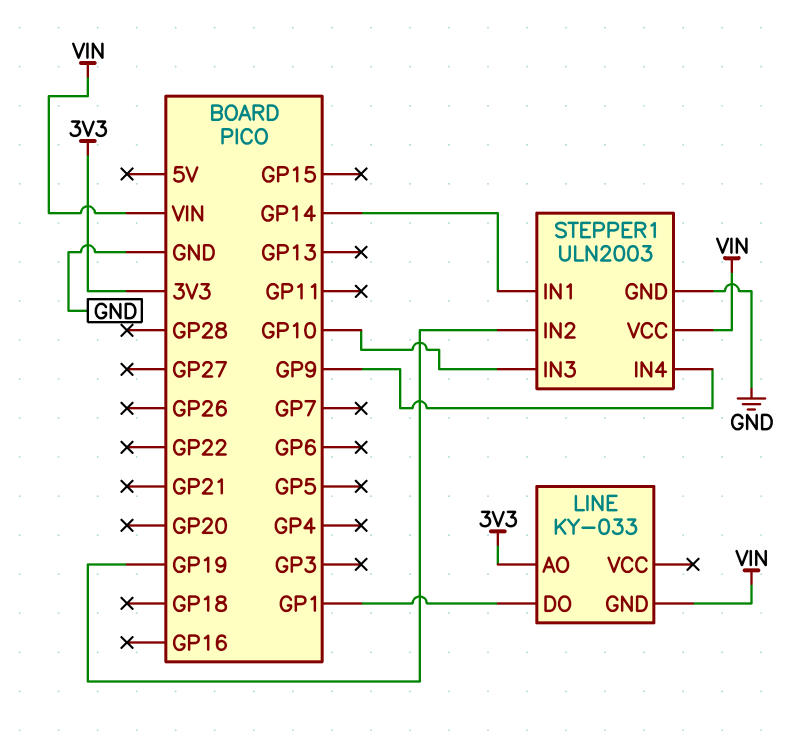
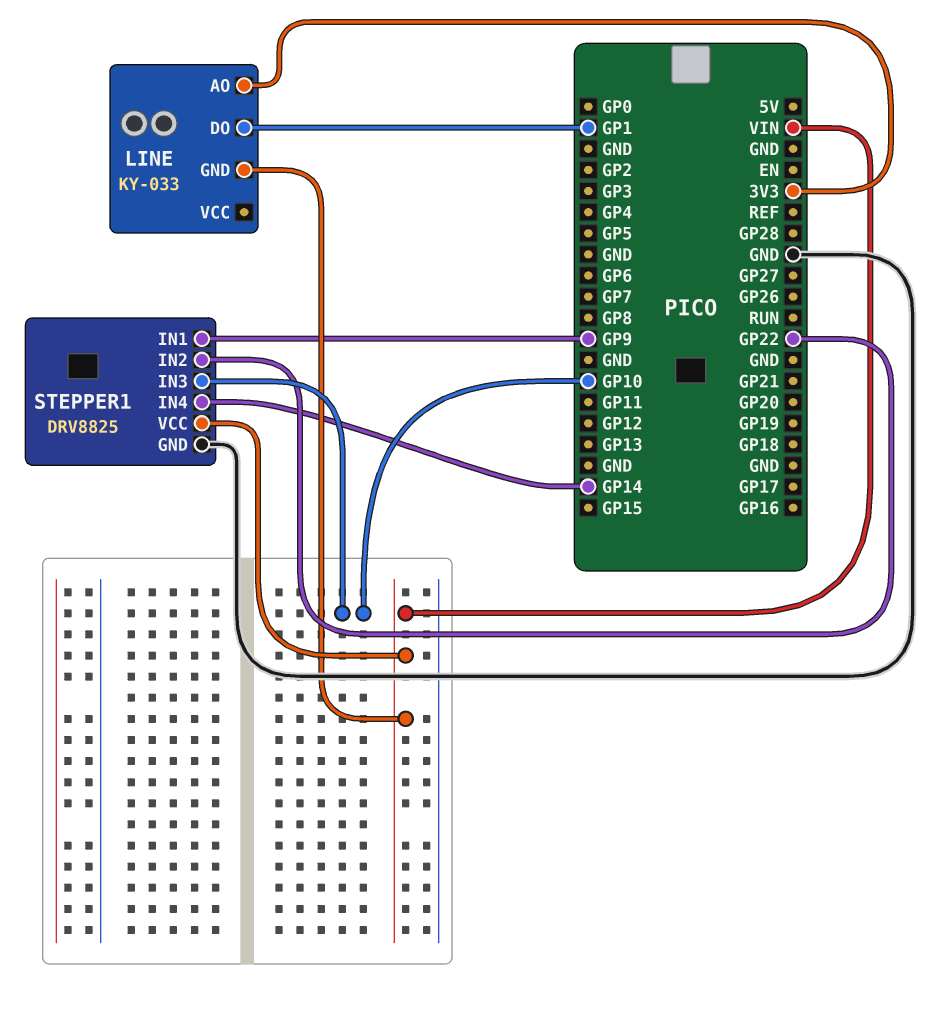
STEPPER1: ULN2003 -> DRV8825
STEPPER1 pin IN1: GP14 -> GP9
STEPPER1 pin IN2: GP19 -> GP22
STEPPER1 pin IN4: GP9 -> GP14

